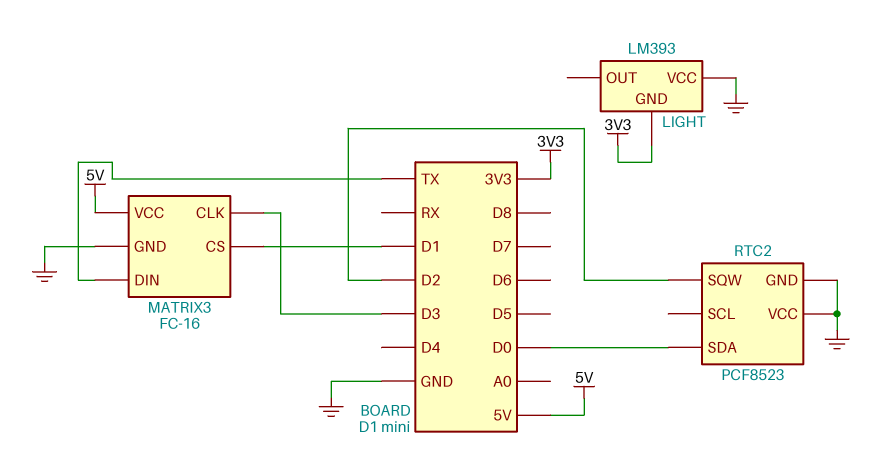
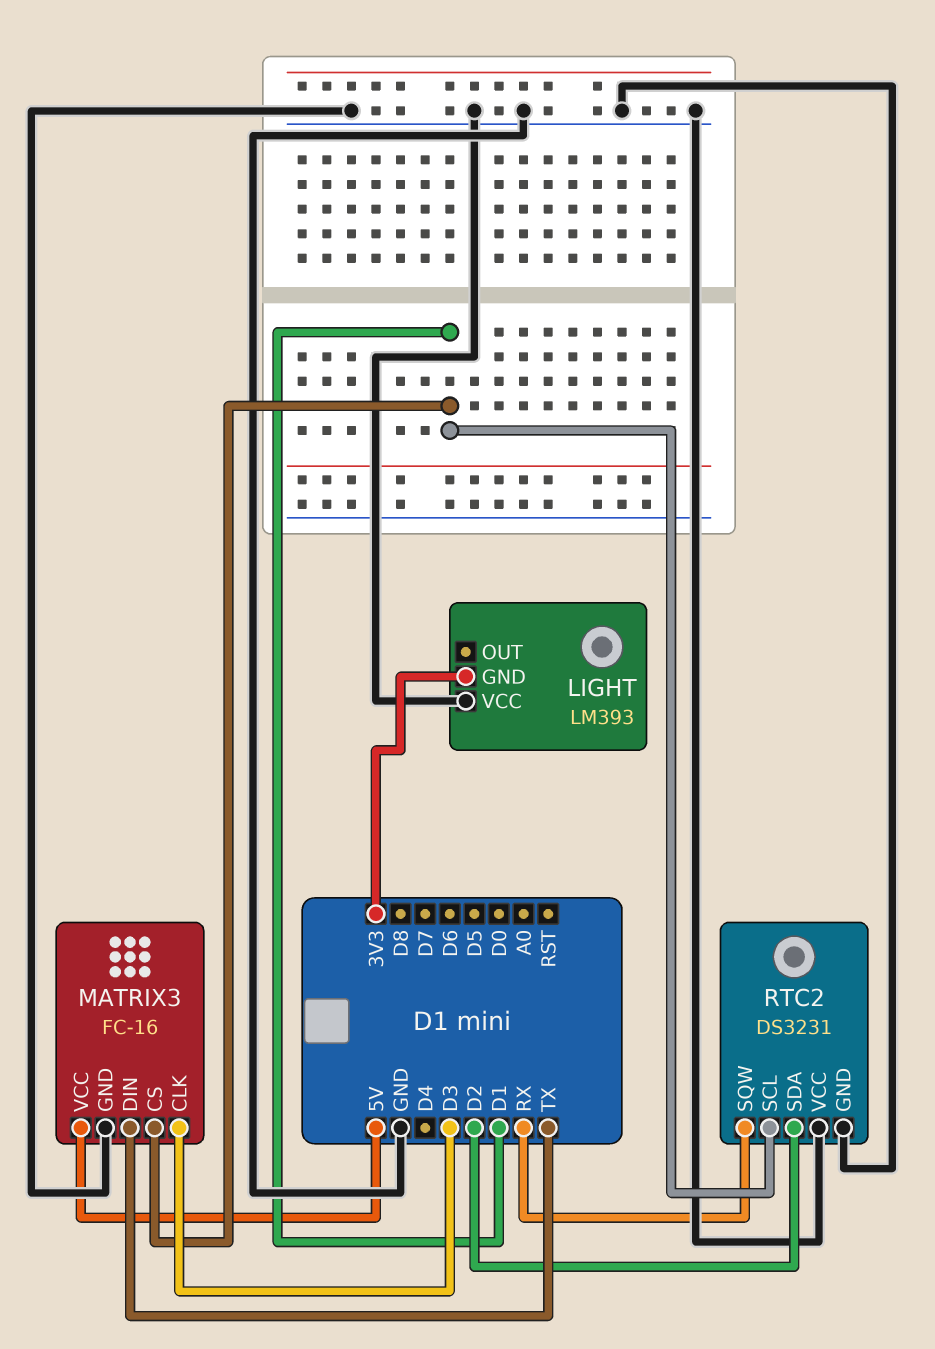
RTC2: PCF8523 -> DS3231
RTC2 pin SCL: none -> D1
RTC2 pin SDA: D0 -> D2
RTC2 pin SQW: D2 -> RX

